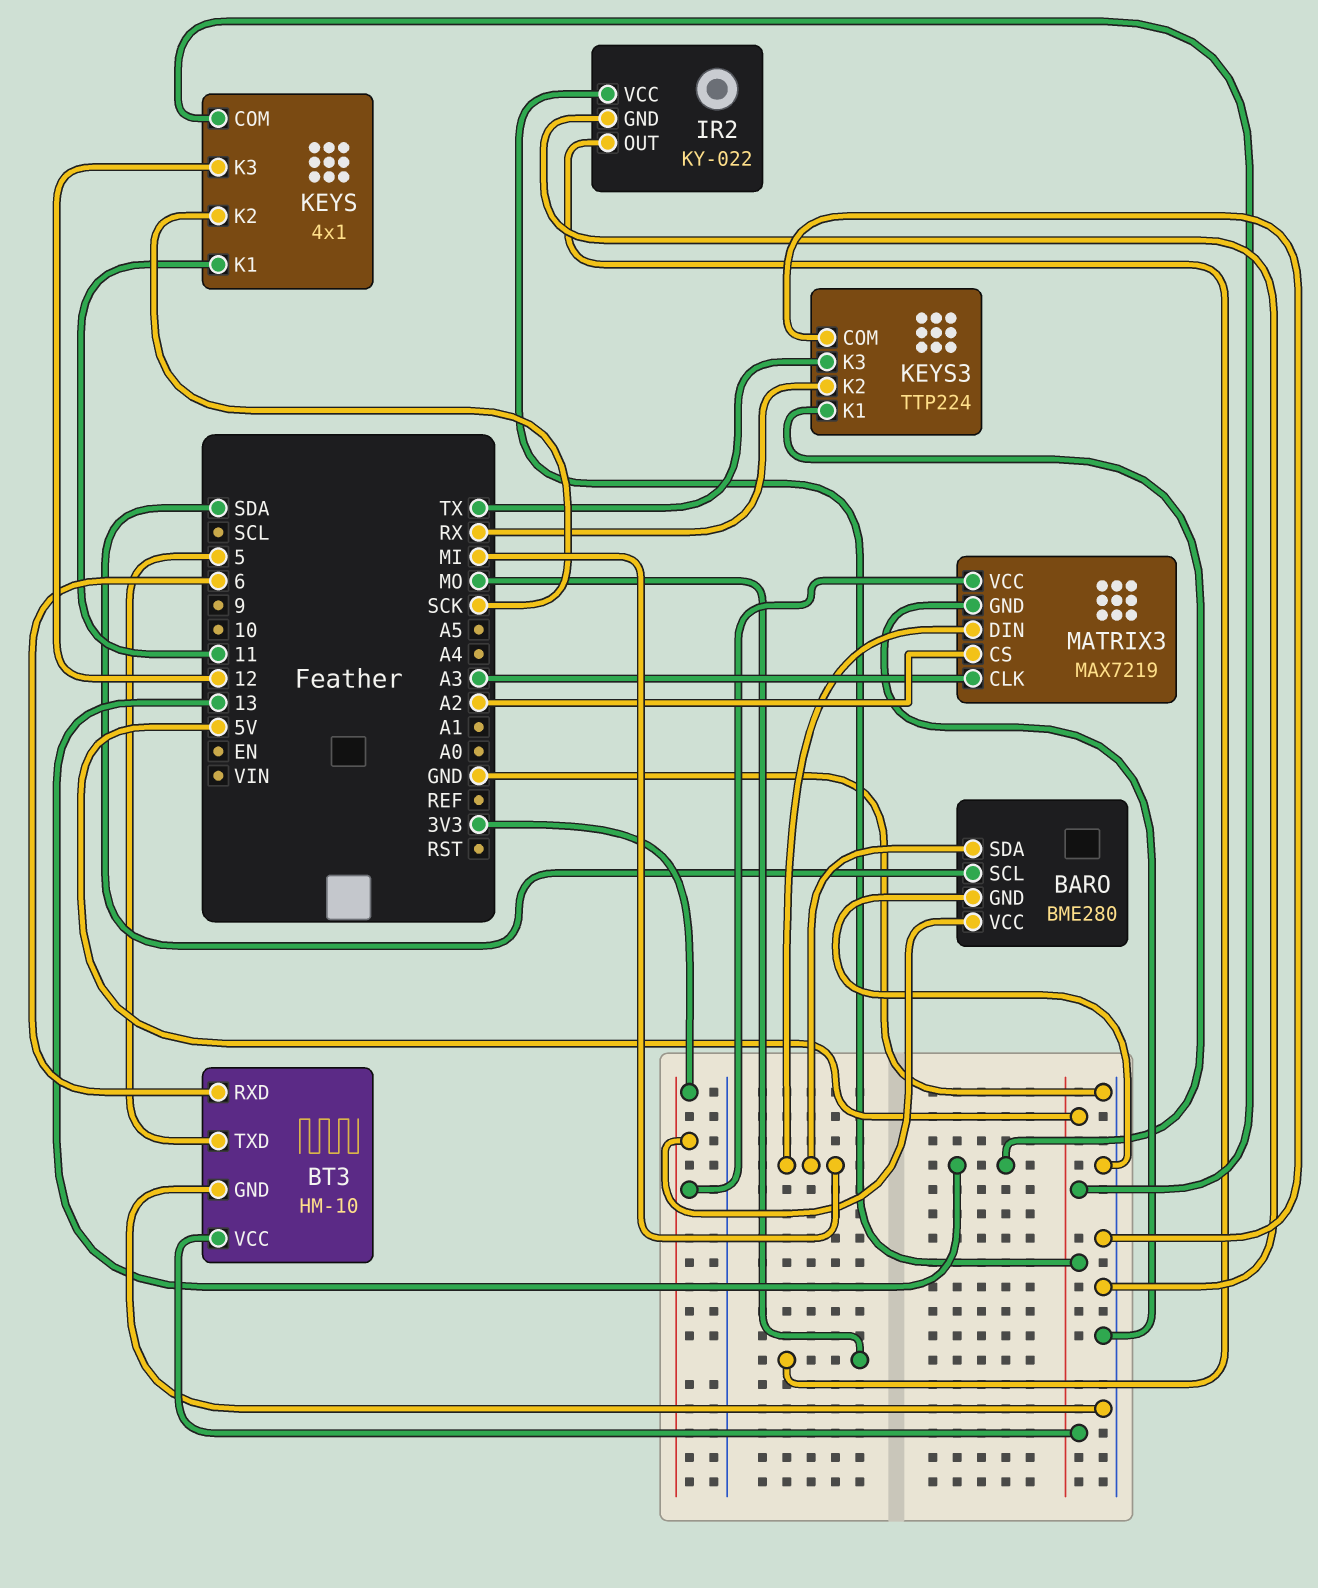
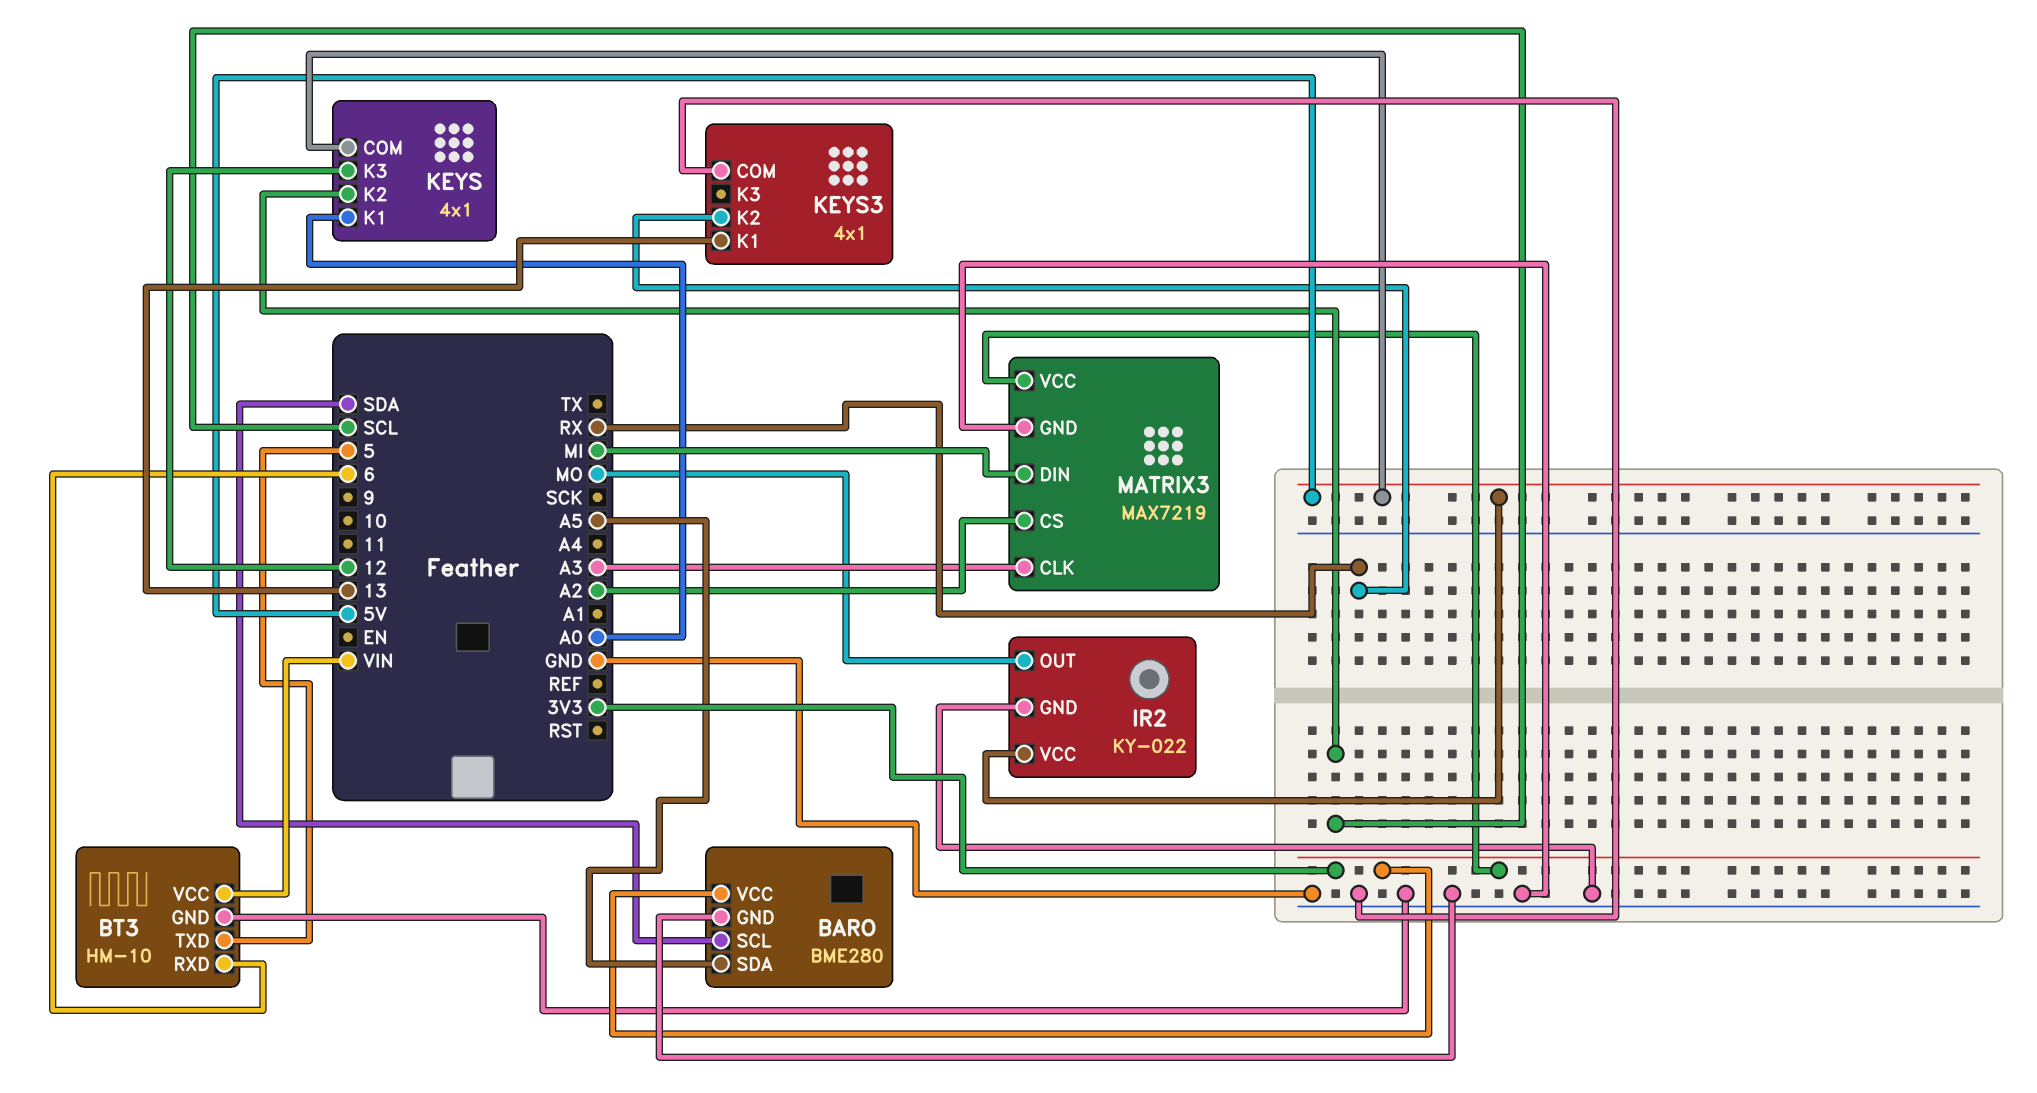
BARO pin SDA: MI -> A5
BT3 pin VCC: 5V -> VIN
KEYS pin K1: 11 -> A0
KEYS pin K2: SCK -> SCL
KEYS3: TTP224 -> 4x1
KEYS3 pin K3: TX -> none

